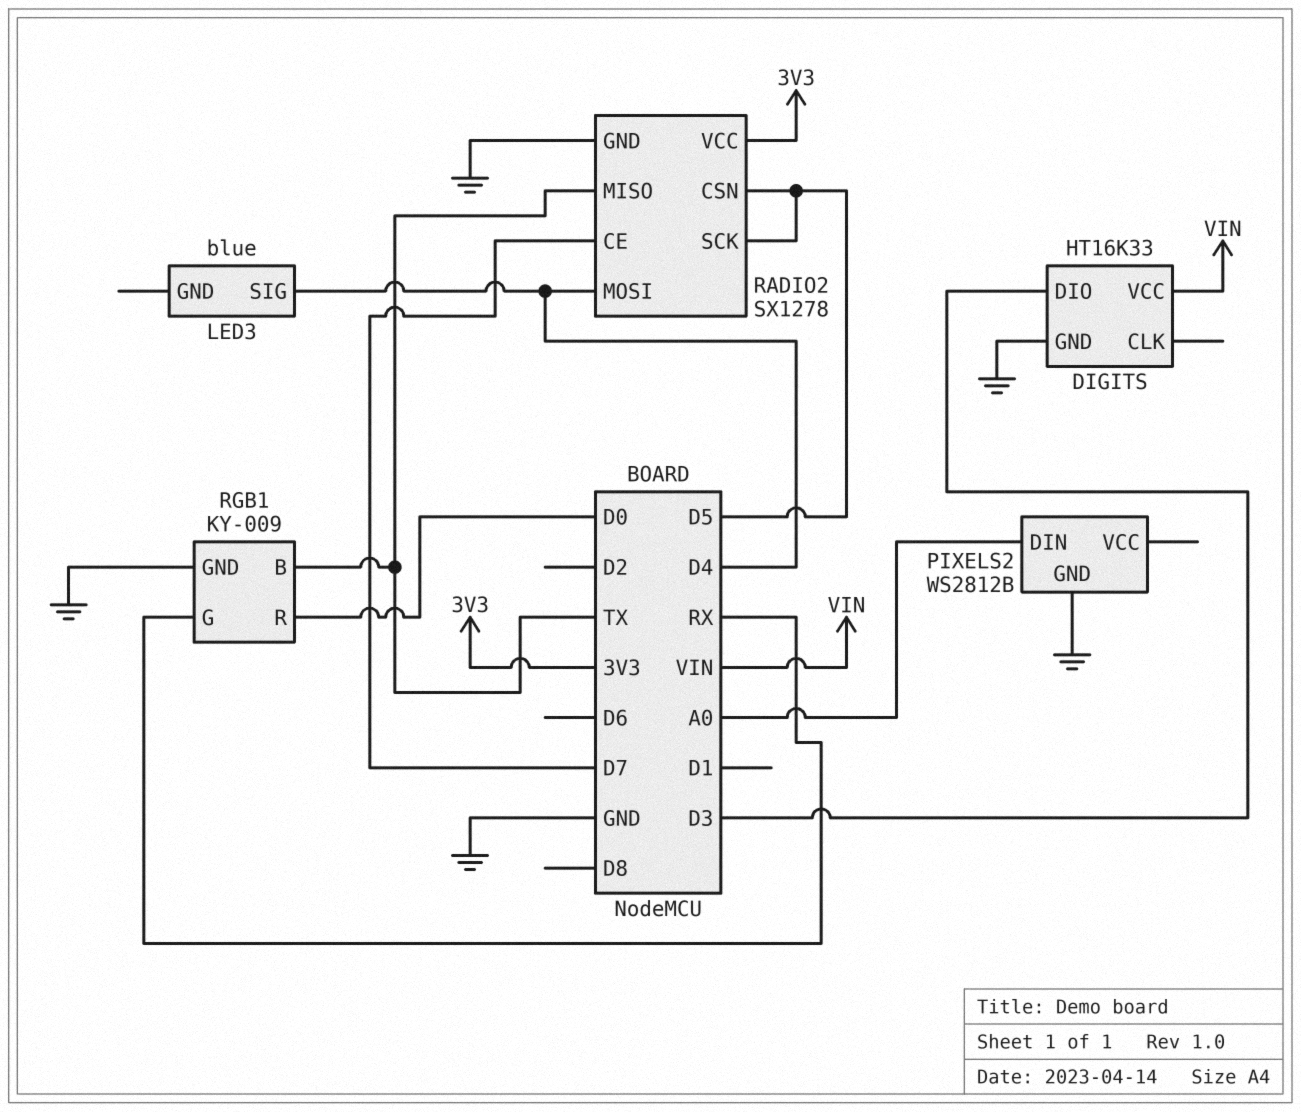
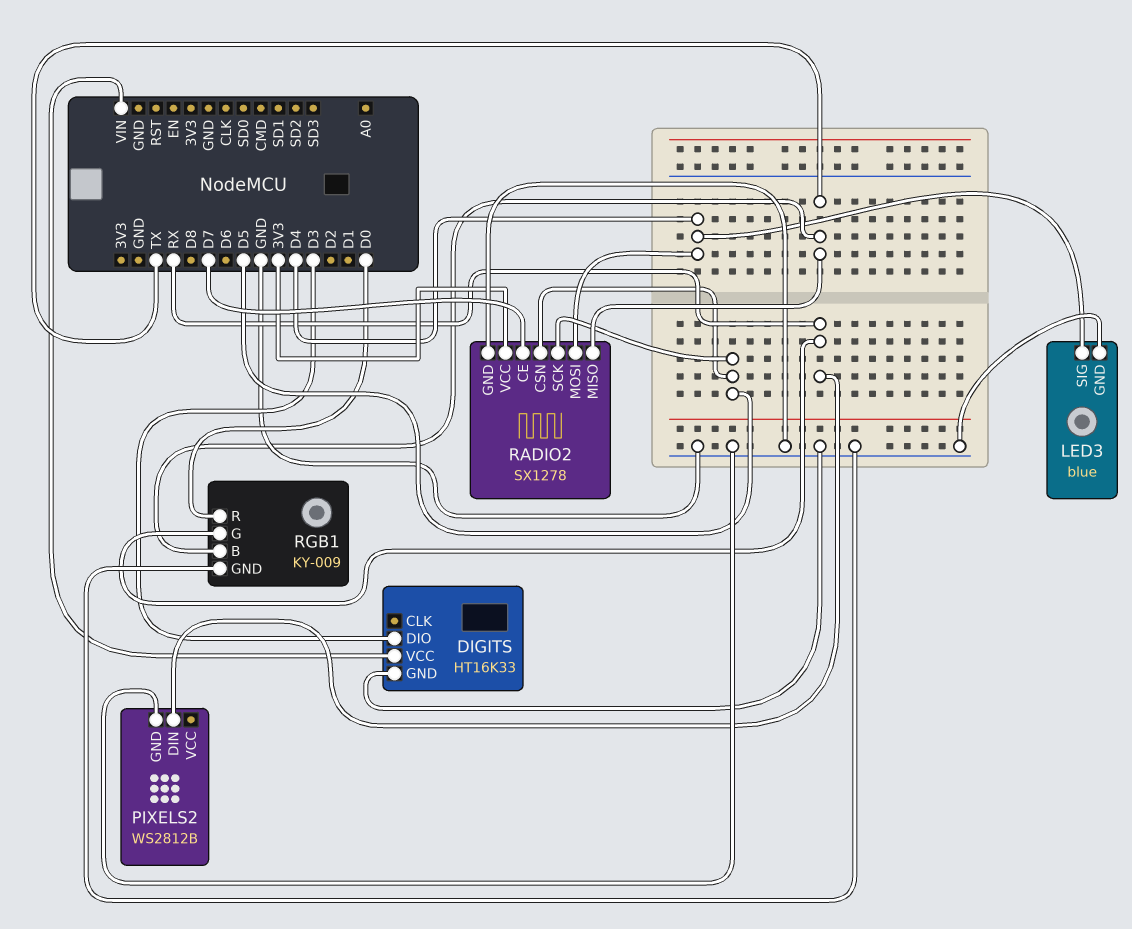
LED3 pin GND: none -> GND
PIXELS2 pin DIN: A0 -> RX

